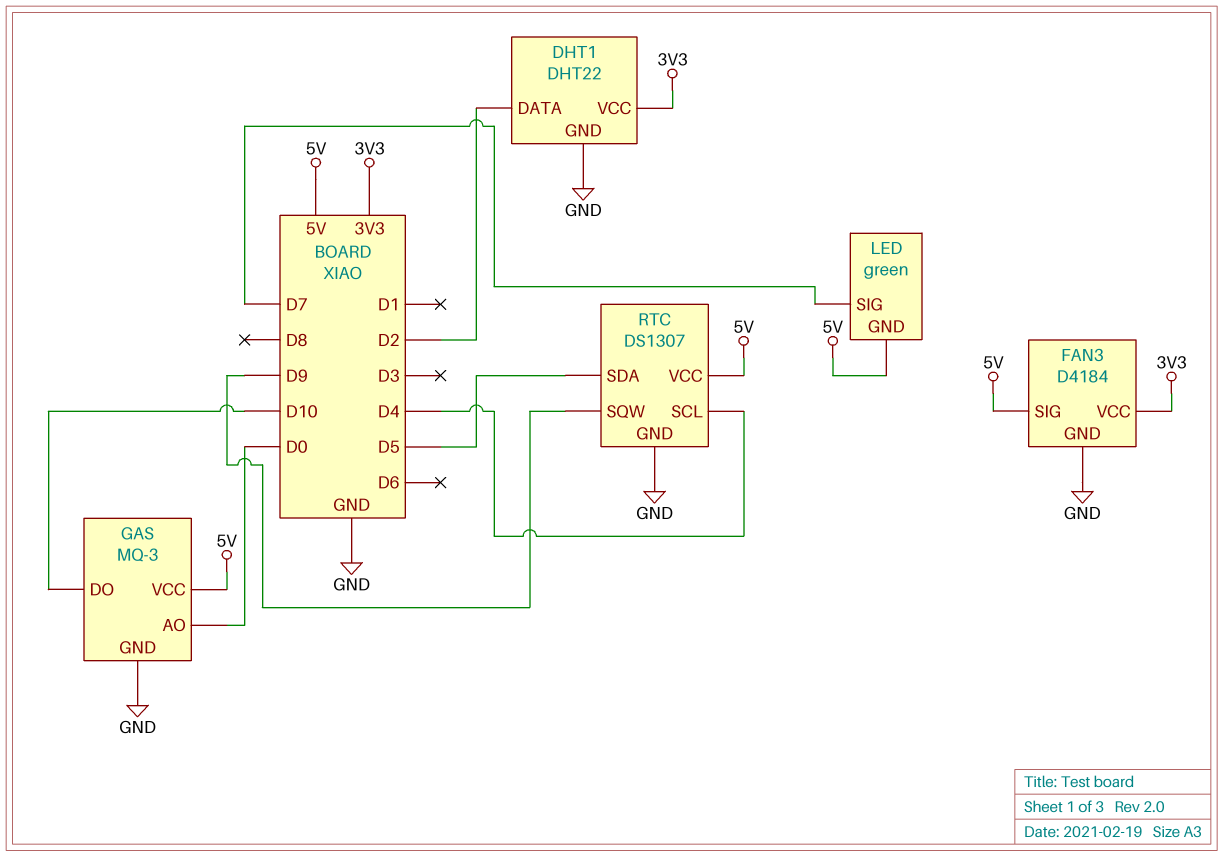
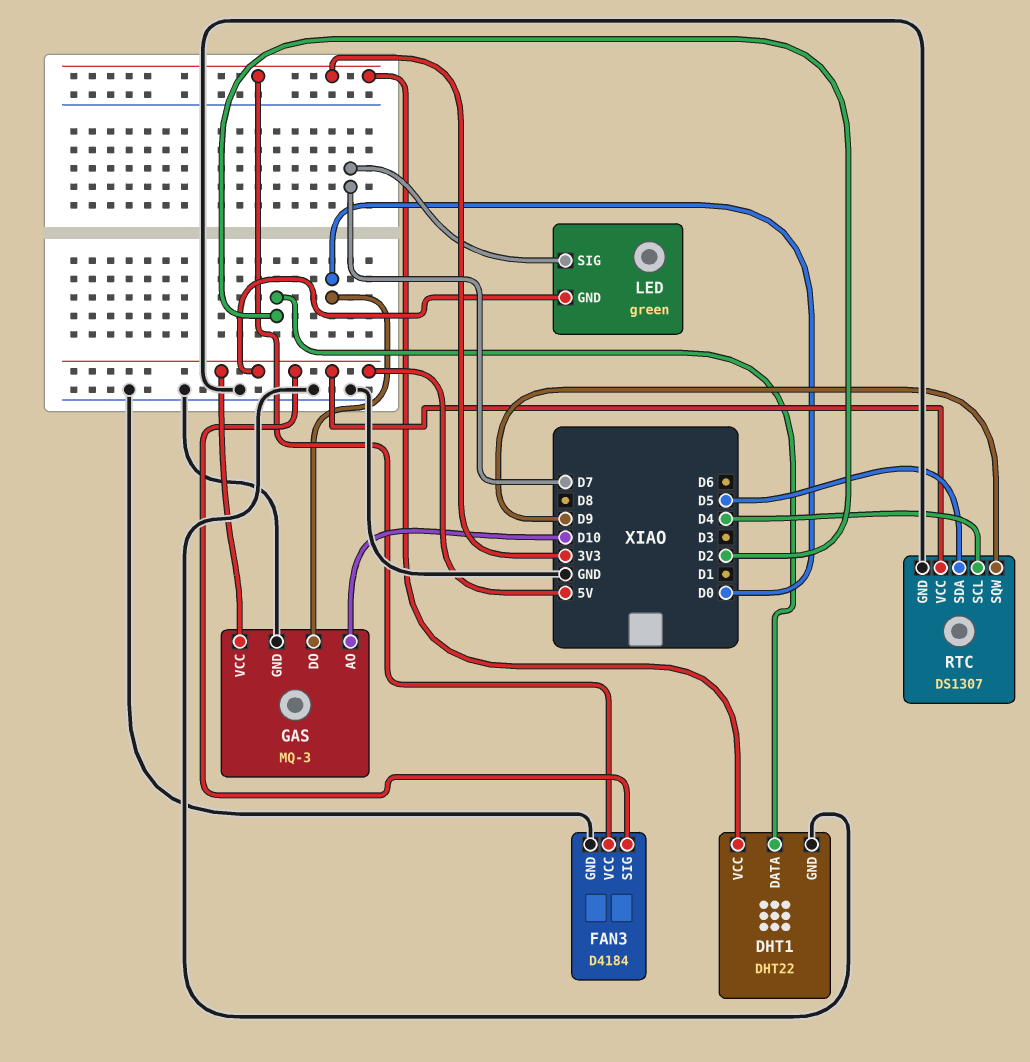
GAS pin AO: D0 -> D10
GAS pin DO: D10 -> D0

